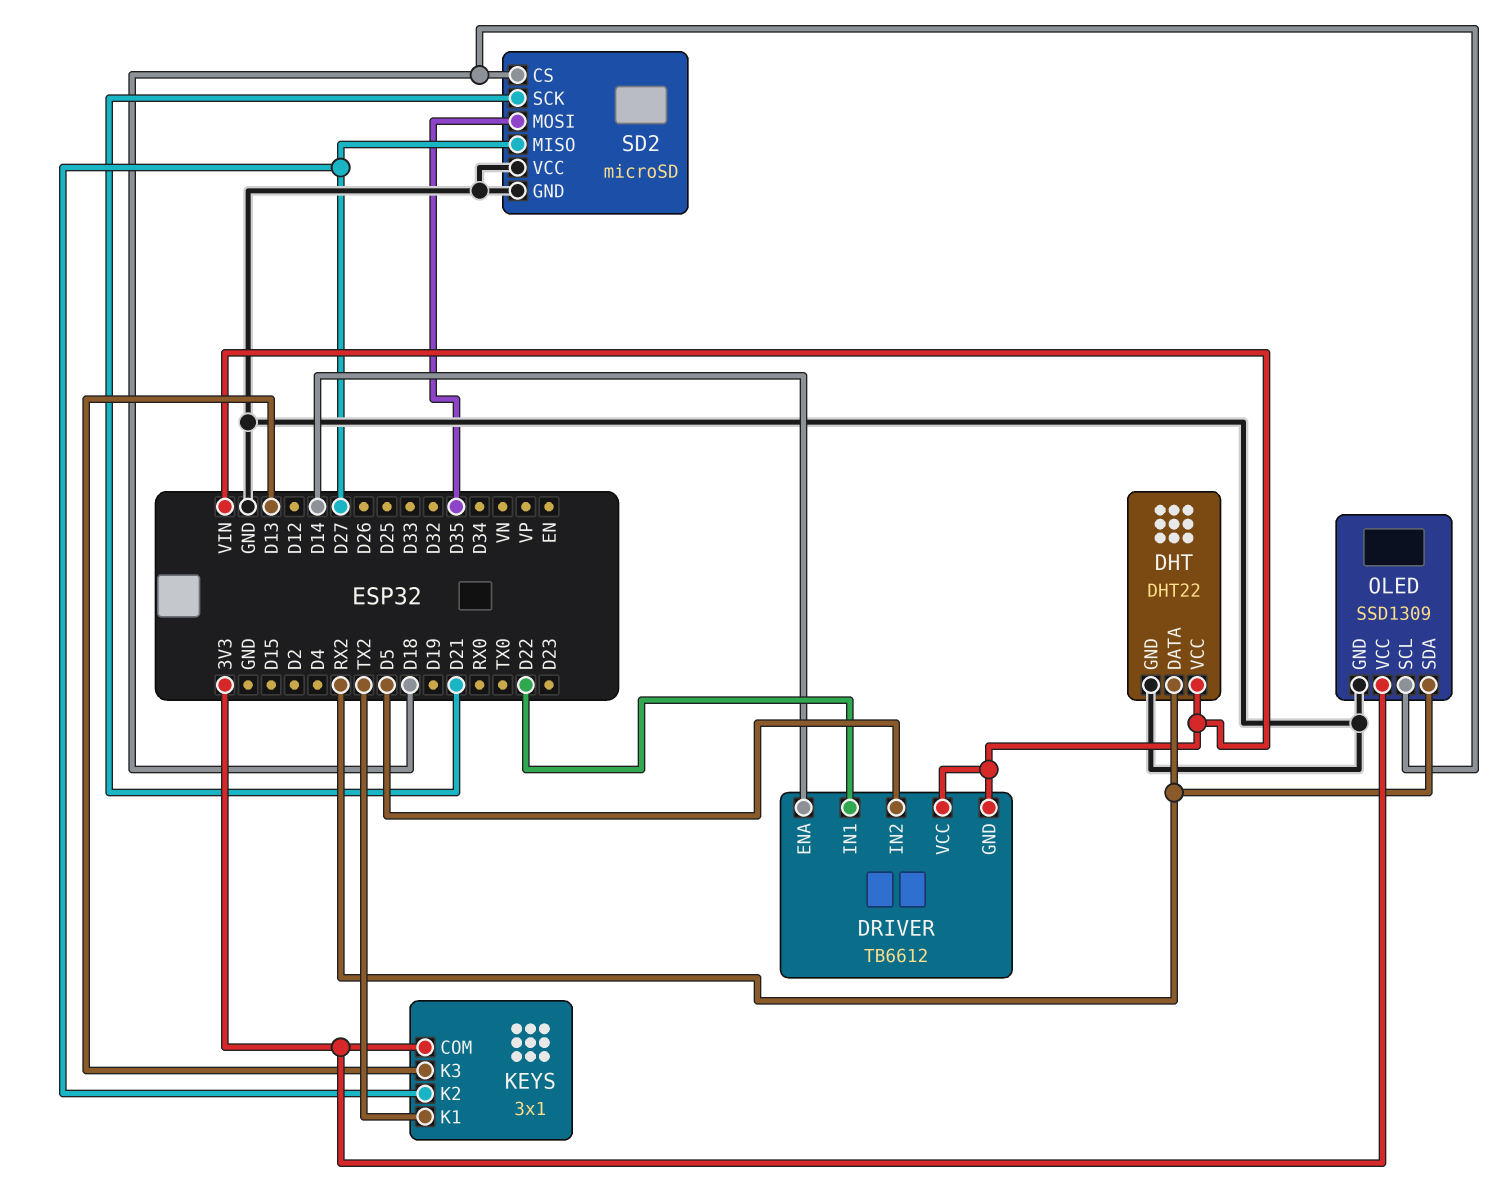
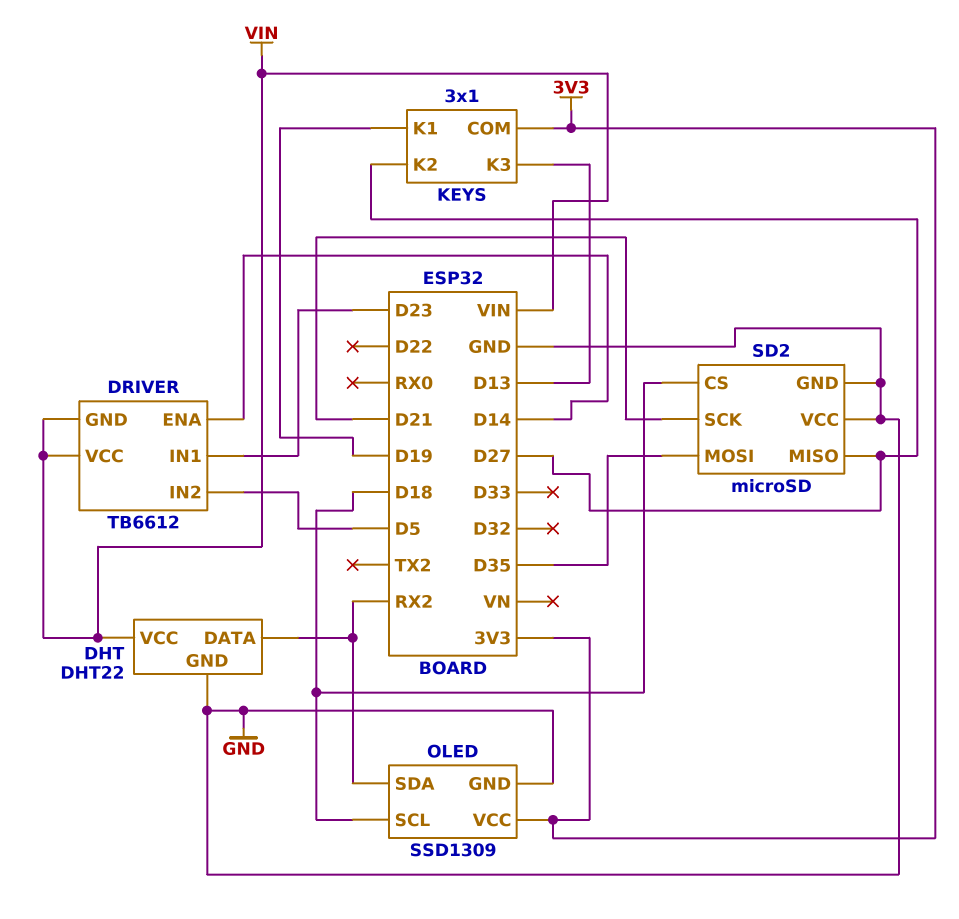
DRIVER pin IN1: D22 -> D23
KEYS pin K1: TX2 -> D19

